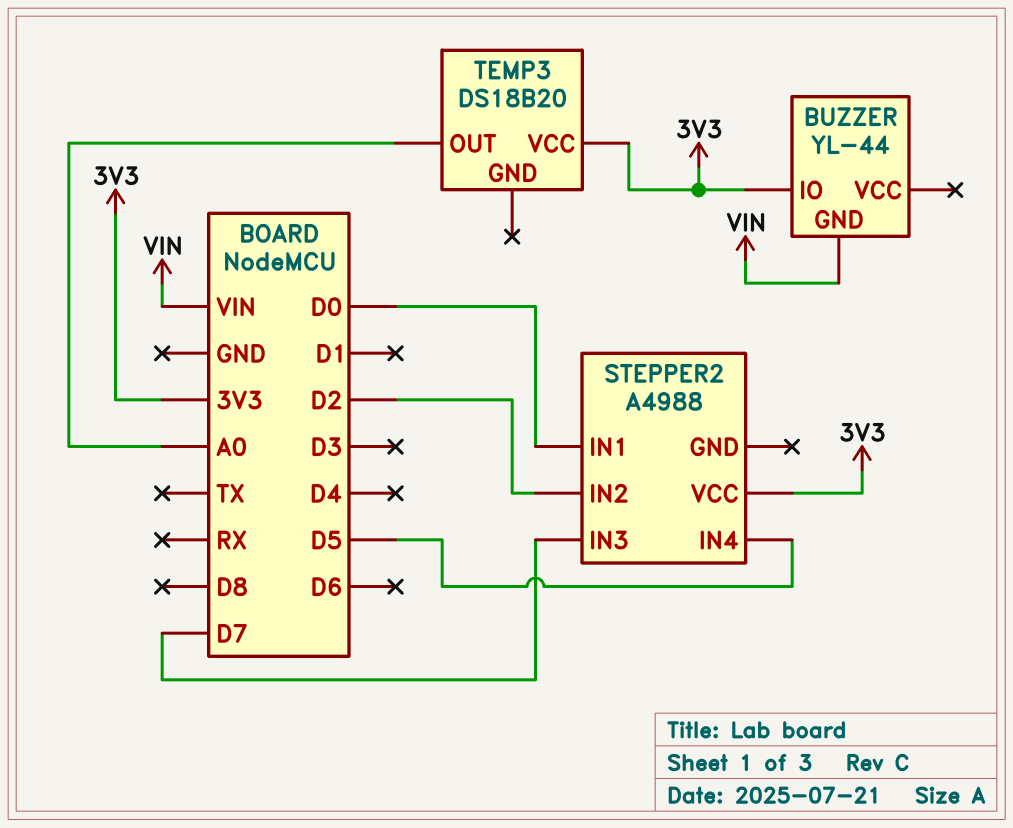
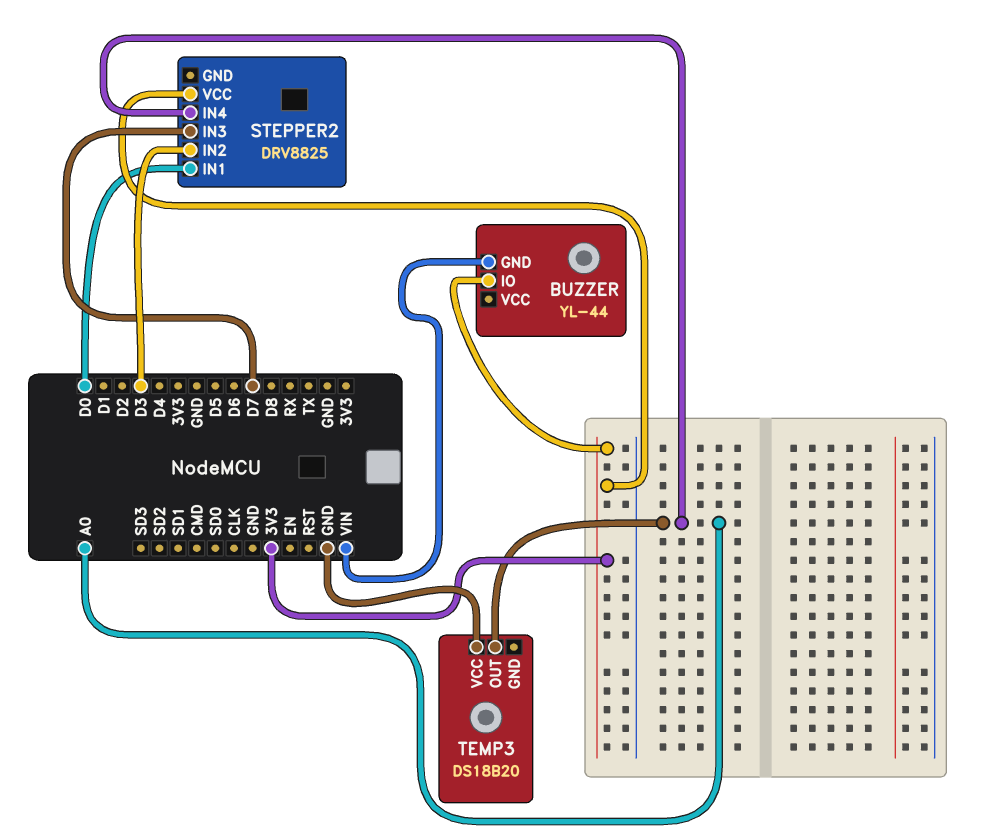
STEPPER2: A4988 -> DRV8825
STEPPER2 pin IN2: D2 -> D3
STEPPER2 pin IN4: D5 -> A0
TEMP3 pin VCC: 3V3 -> GND

